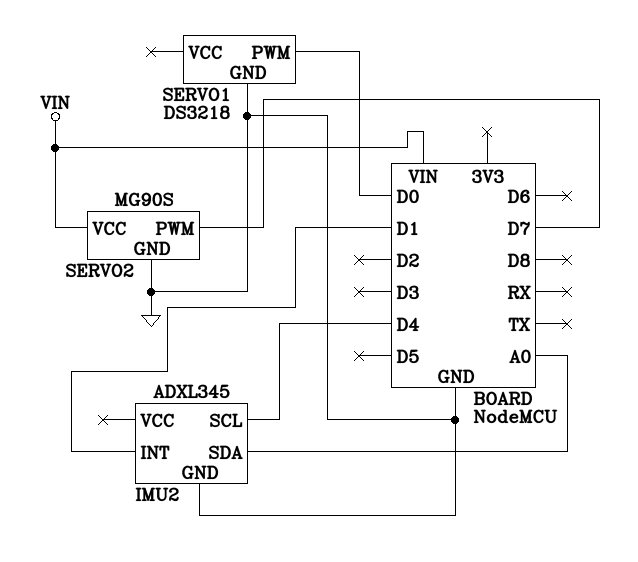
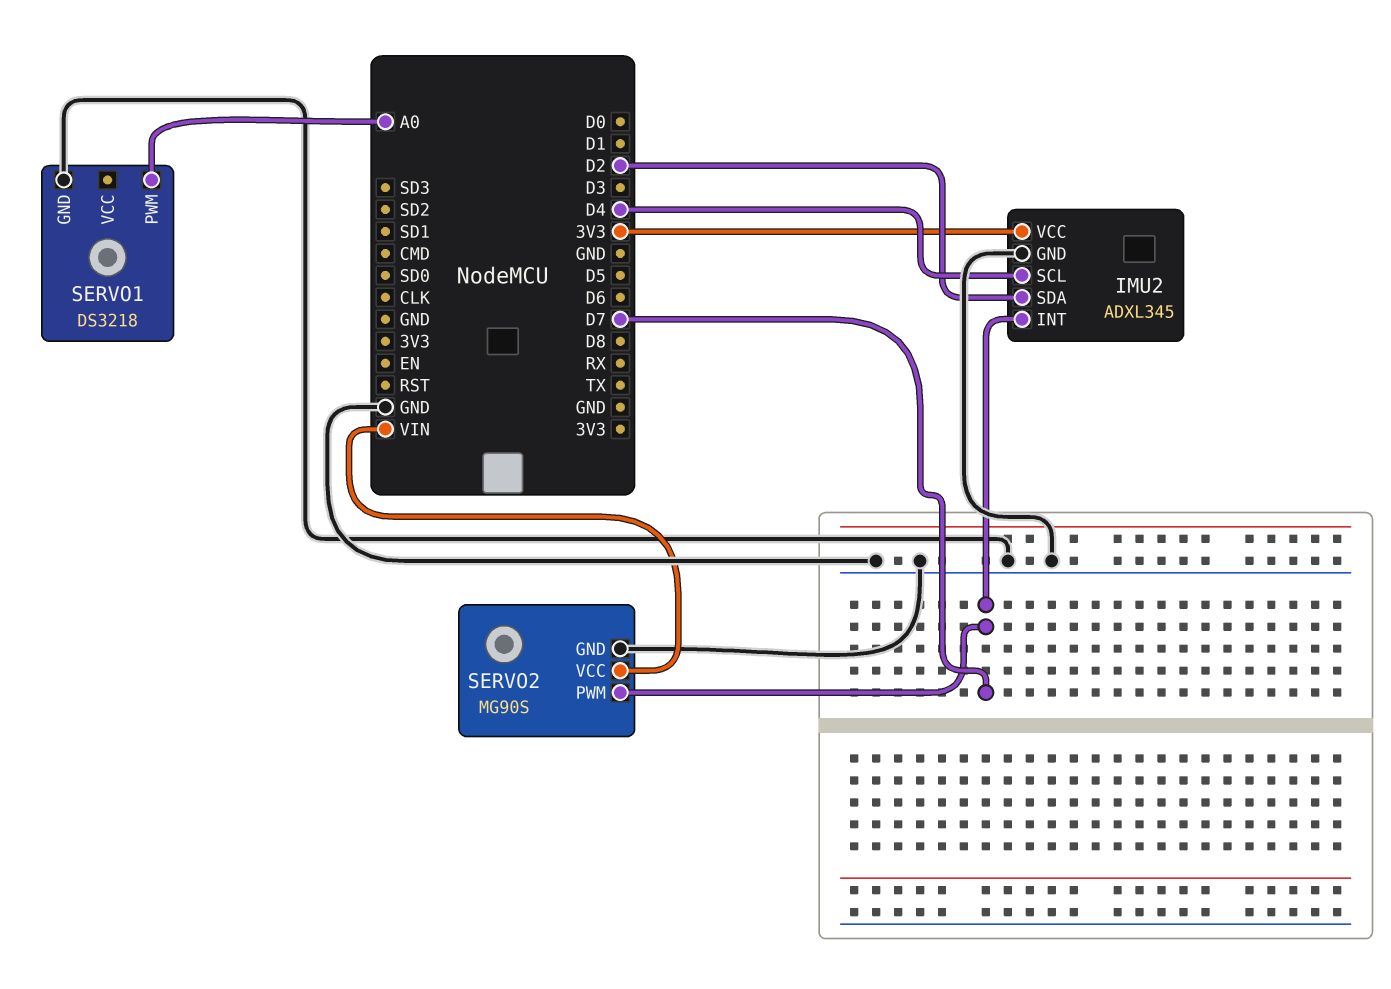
IMU2 pin INT: D1 -> D7
IMU2 pin SDA: A0 -> D2
IMU2 pin VCC: none -> 3V3
SERVO1 pin PWM: D0 -> A0

